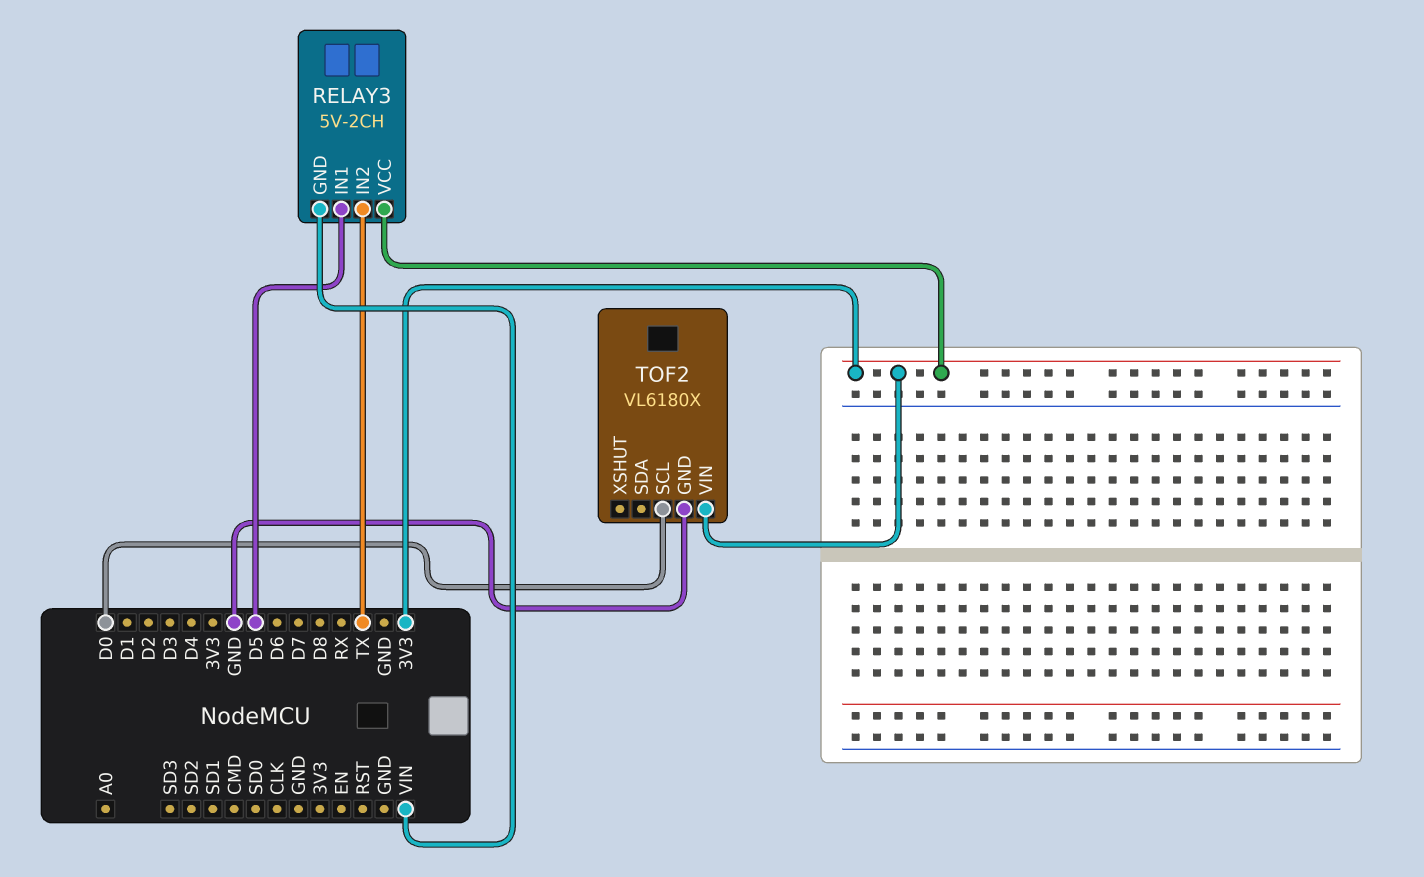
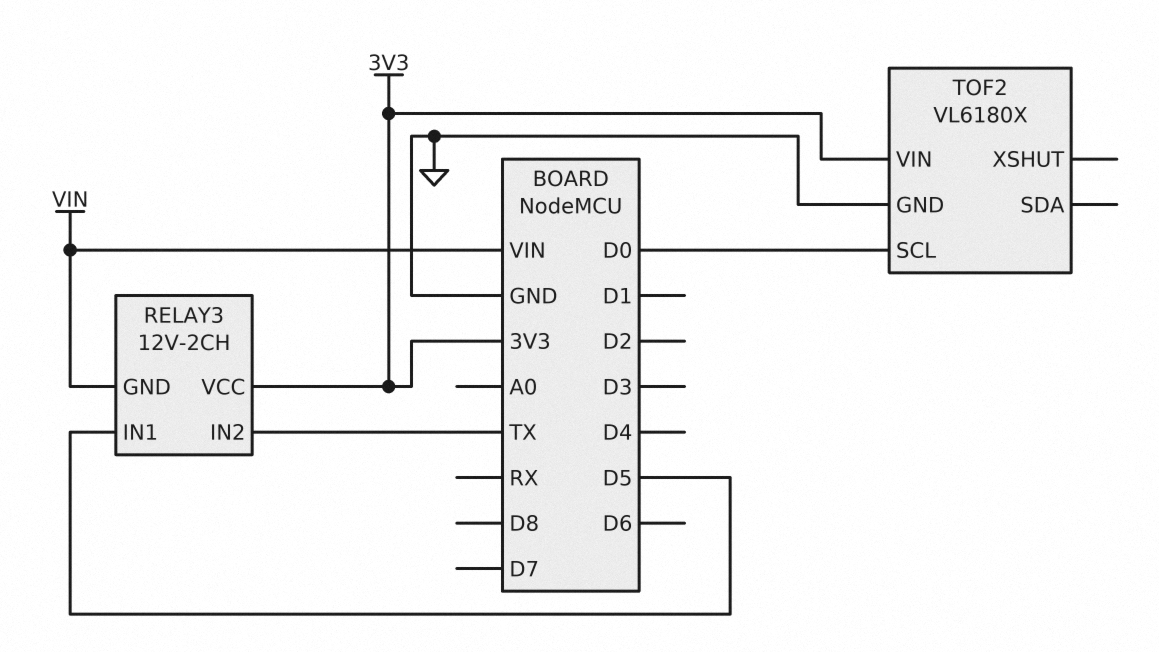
RELAY3: 5V-2CH -> 12V-2CH

